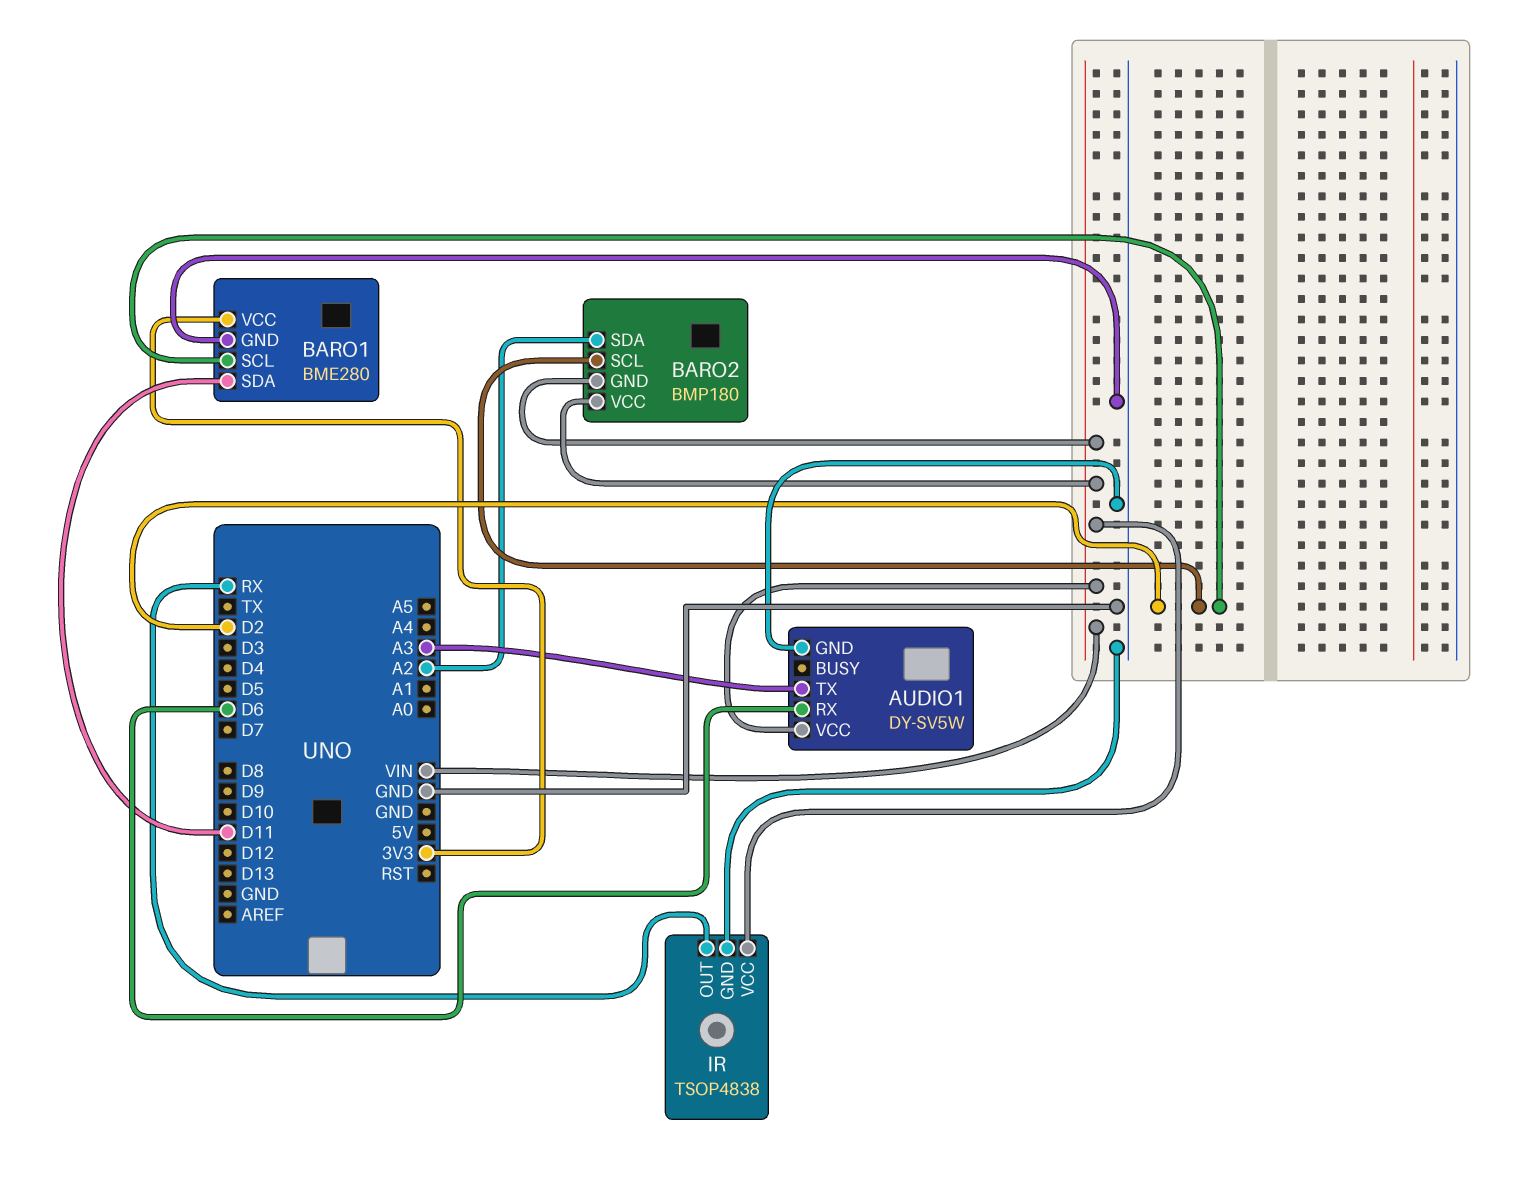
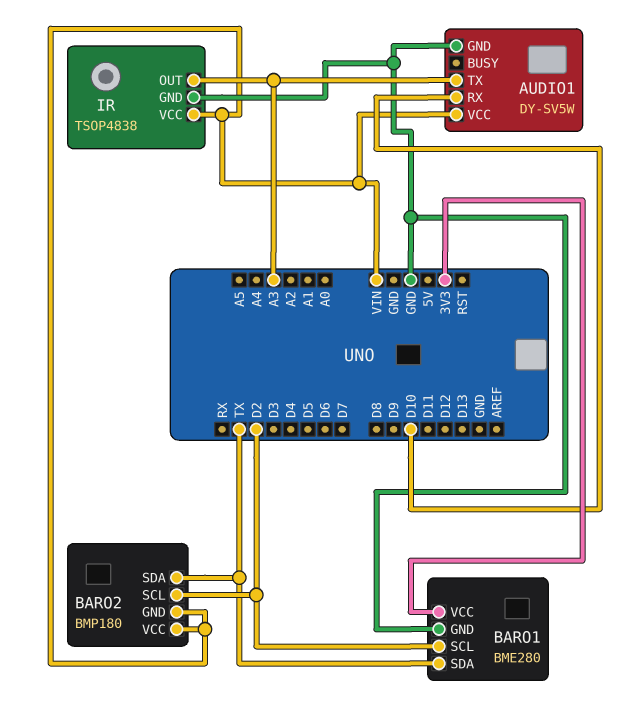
AUDIO1 pin RX: D6 -> D10
BARO1 pin SDA: D11 -> TX
BARO2 pin SDA: A2 -> TX
IR pin OUT: RX -> A3

